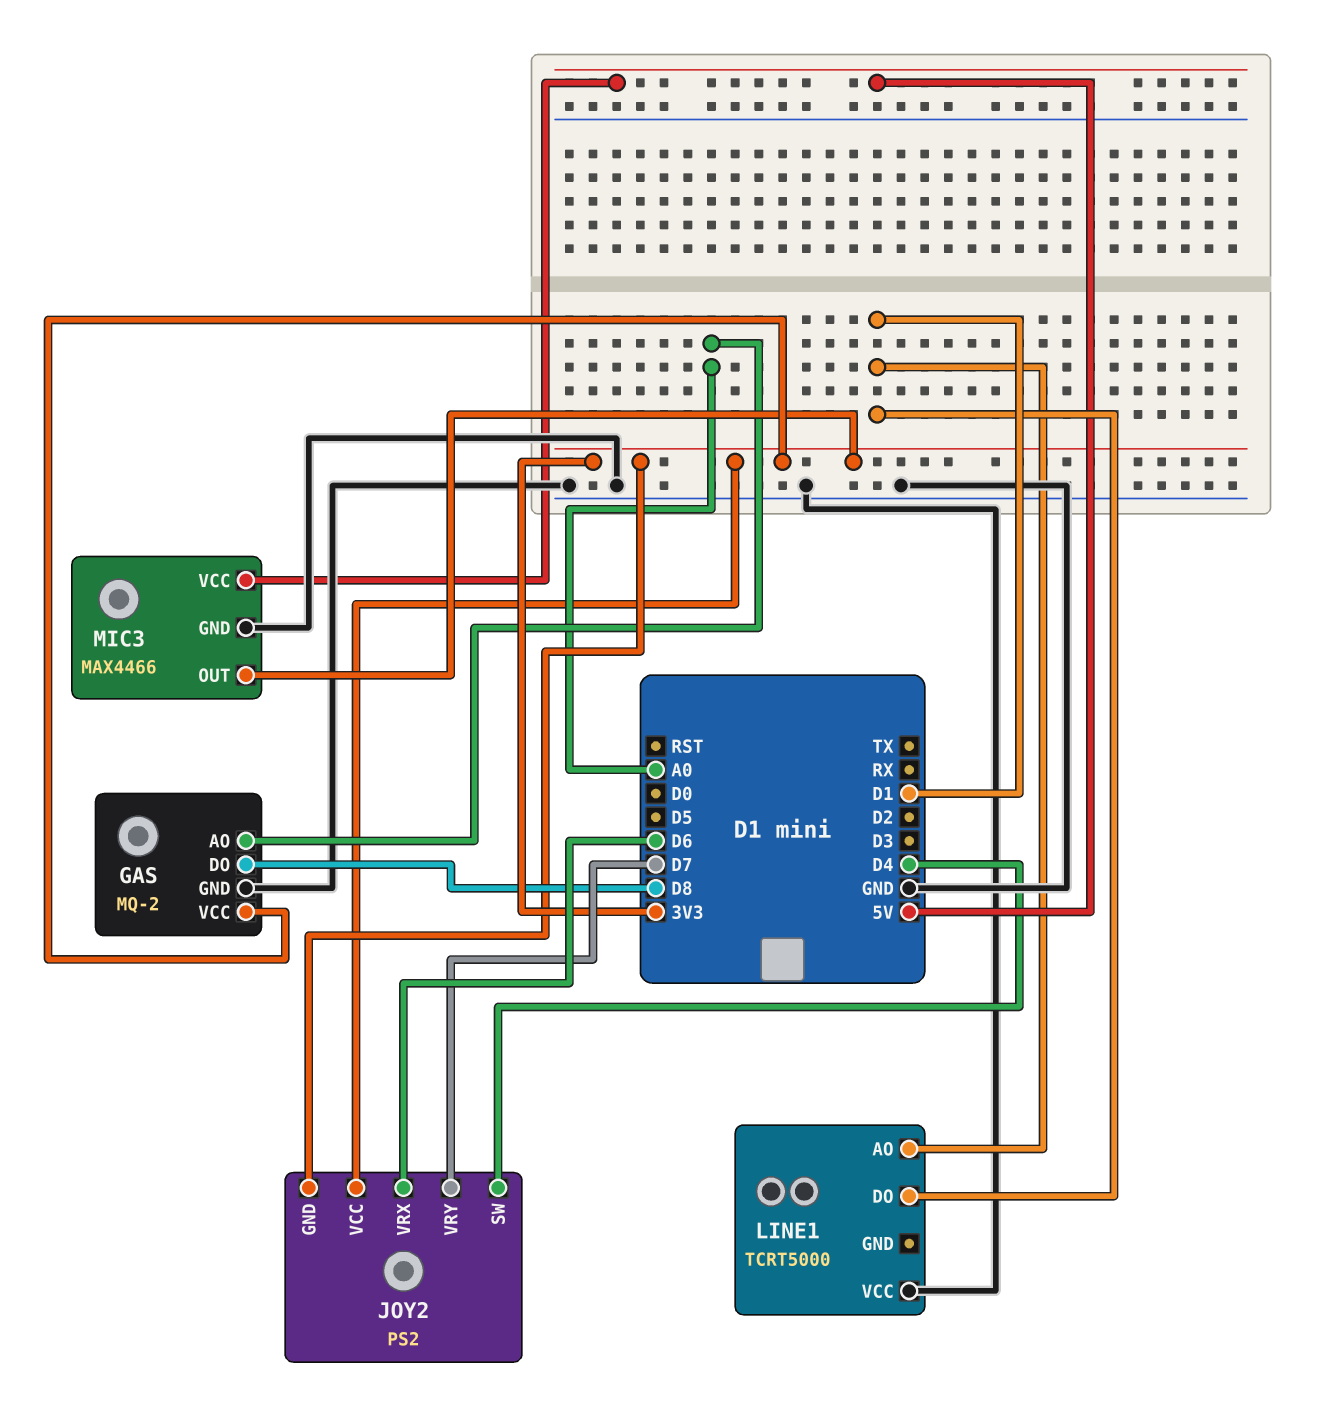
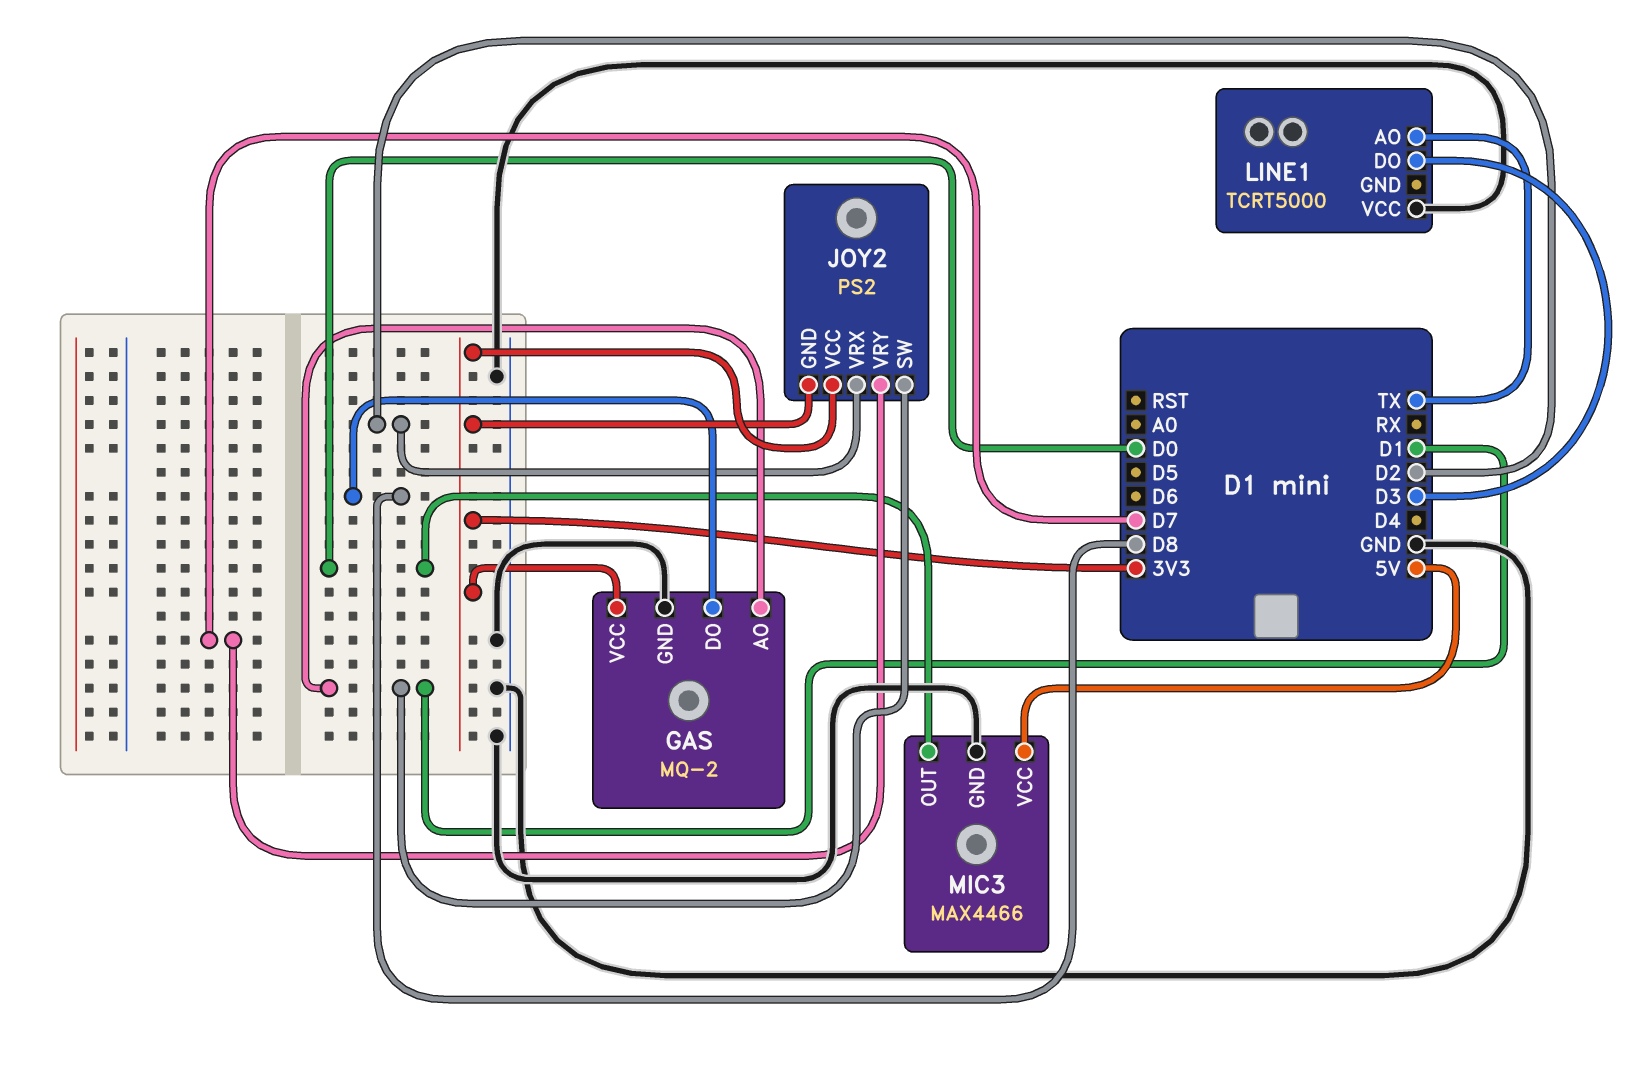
GAS pin AO: A0 -> D1
JOY2 pin SW: D4 -> D1
JOY2 pin VRX: D6 -> D2
LINE1 pin AO: D1 -> TX
LINE1 pin DO: D1 -> D3
MIC3 pin OUT: 3V3 -> D0

